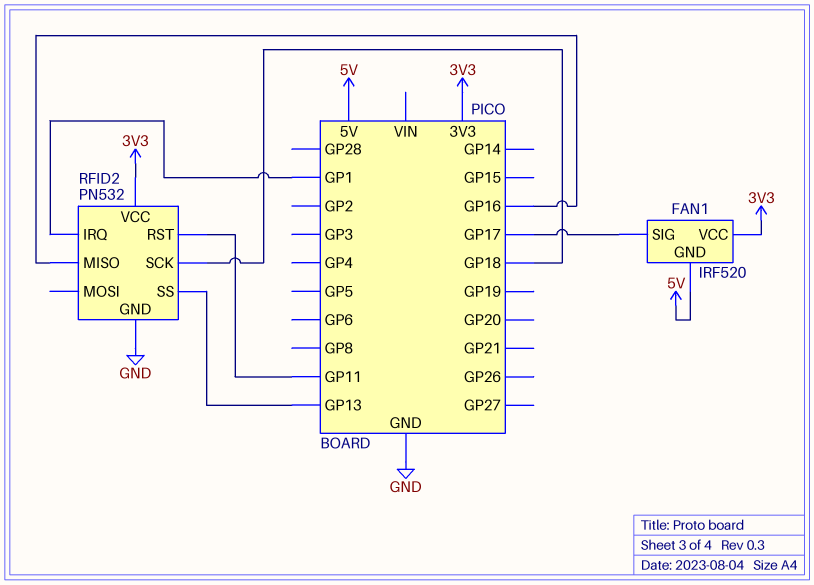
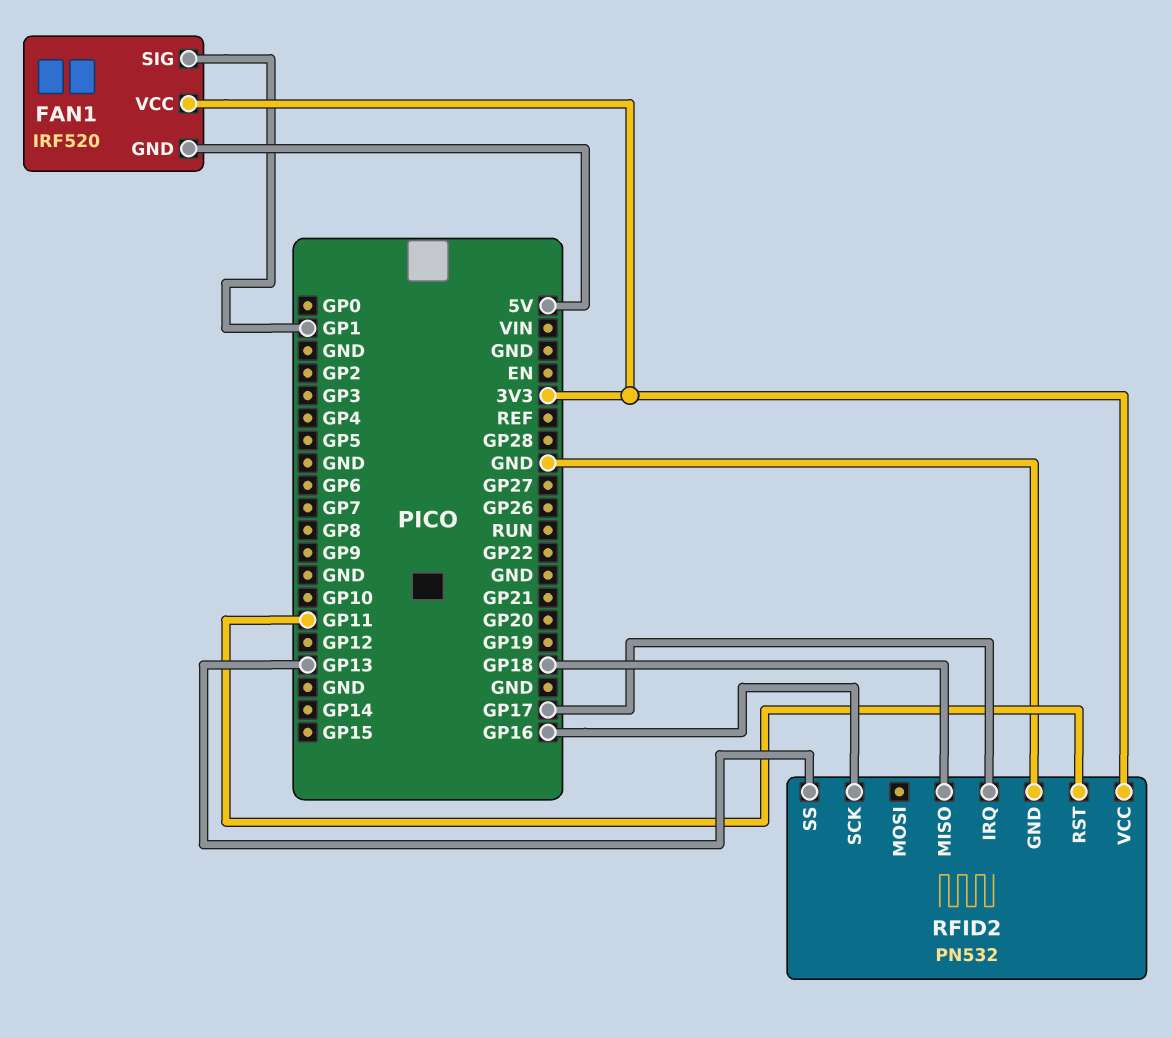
FAN1 pin SIG: GP17 -> GP1
RFID2 pin IRQ: GP1 -> GP17
RFID2 pin MISO: GP16 -> GP18
RFID2 pin SCK: GP18 -> GP16

